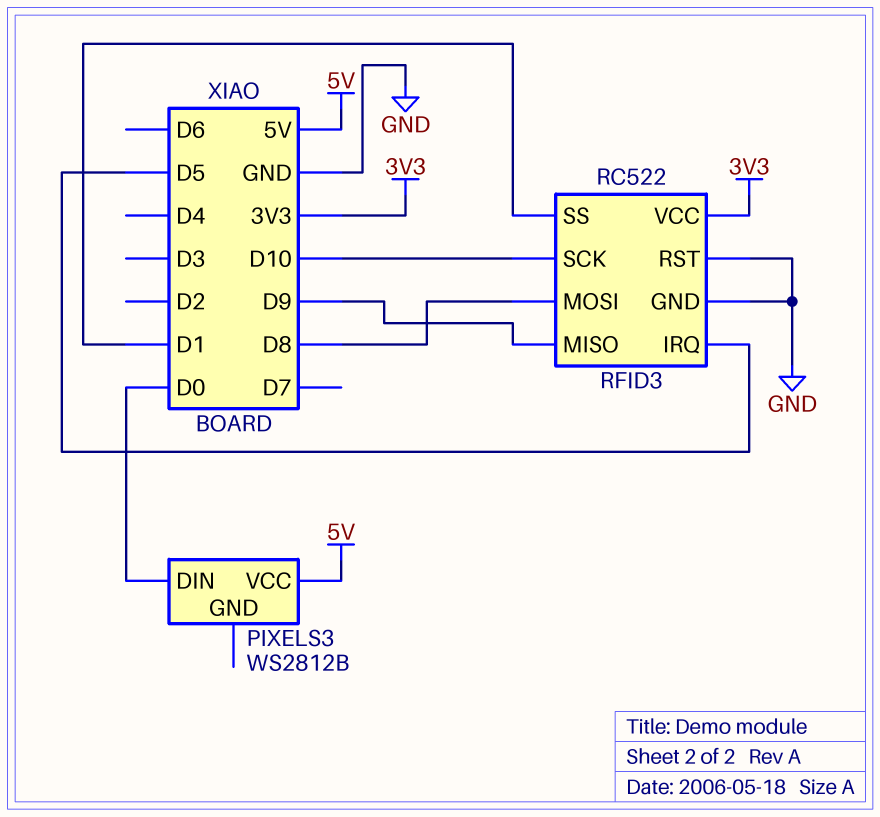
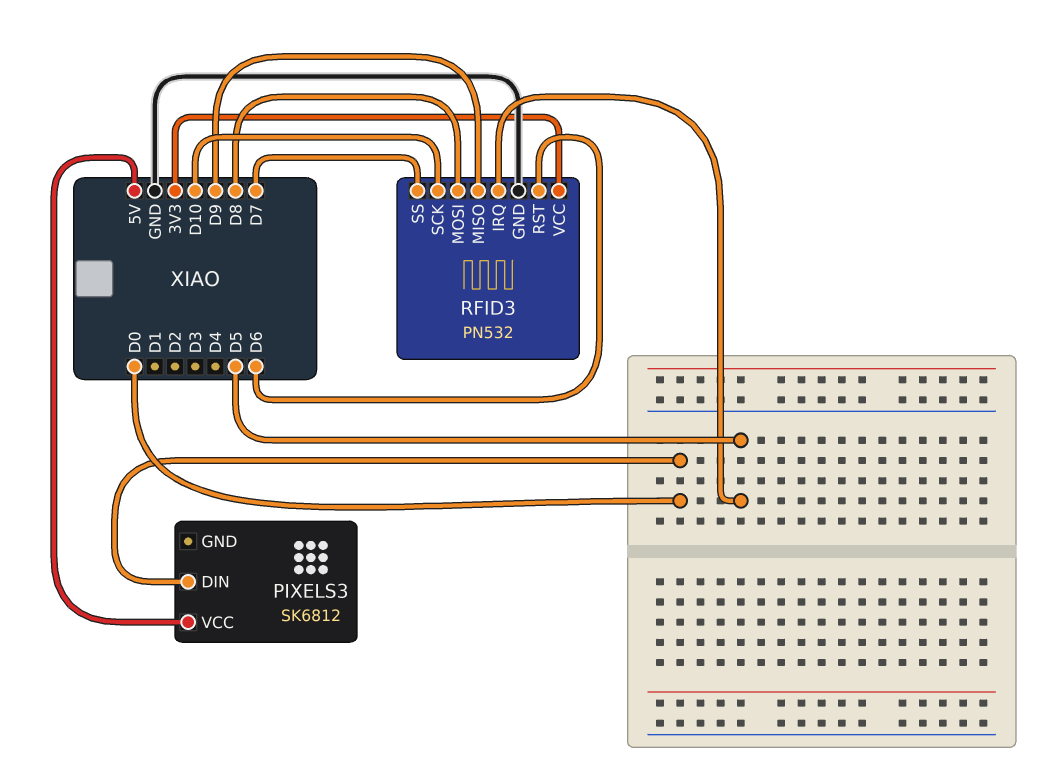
PIXELS3: WS2812B -> SK6812
RFID3: RC522 -> PN532
RFID3 pin RST: GND -> D6
RFID3 pin SS: D1 -> D7

